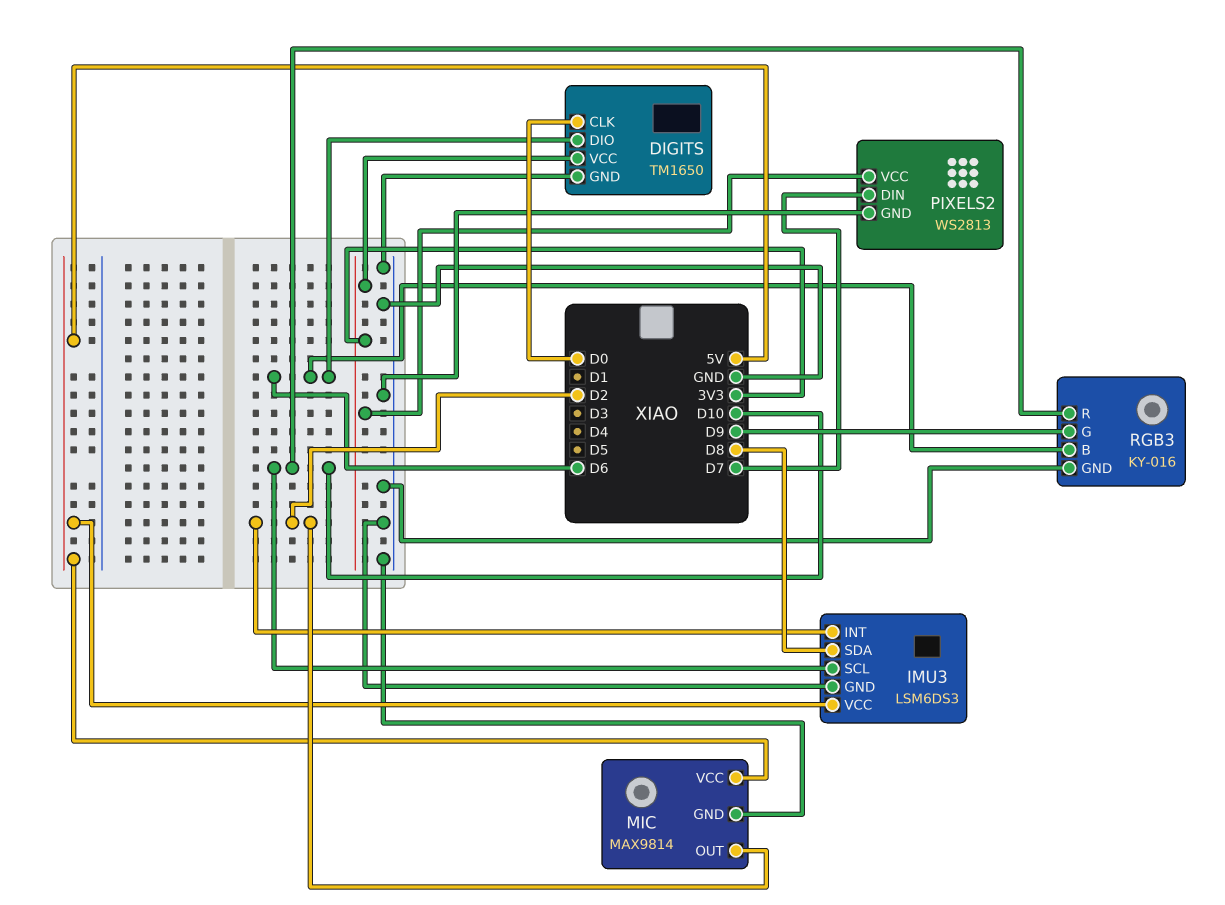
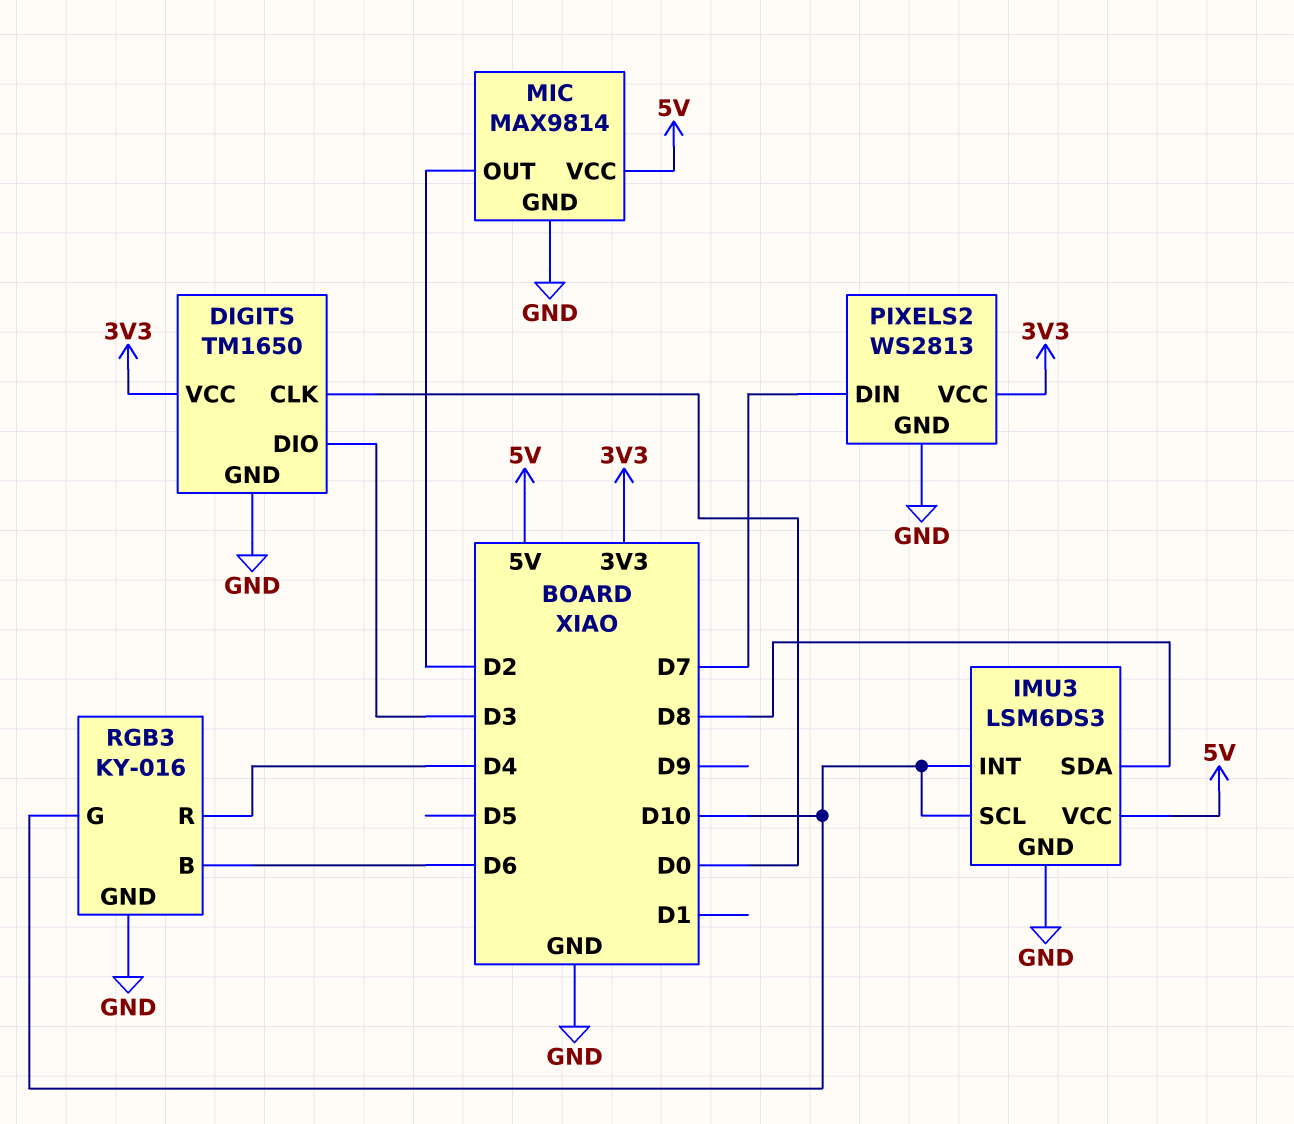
DIGITS pin DIO: D6 -> D3
IMU3 pin INT: D2 -> D10
RGB3 pin G: D9 -> D10
RGB3 pin R: D10 -> D4

